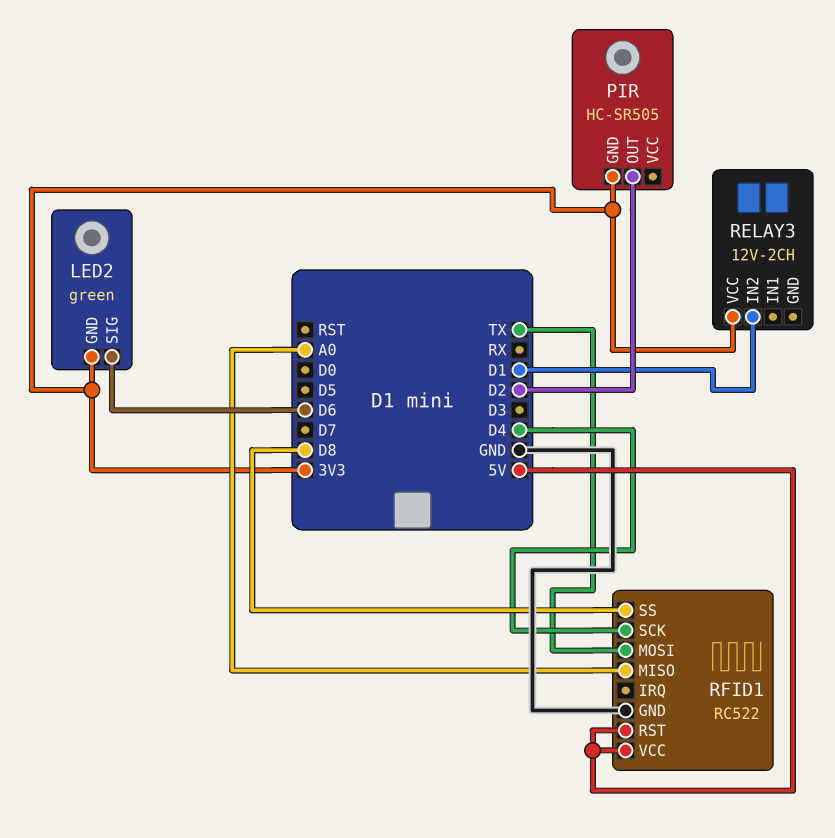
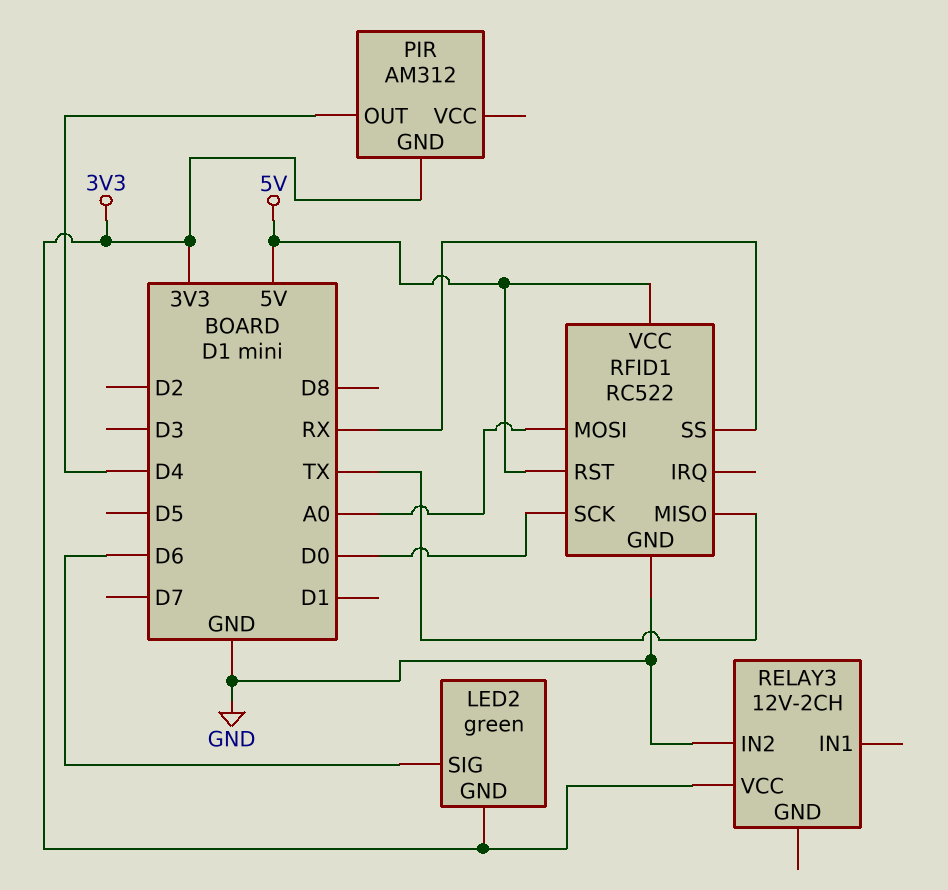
PIR: HC-SR505 -> AM312
PIR pin OUT: D2 -> D4
RELAY3 pin IN2: D1 -> GND
RFID1 pin MISO: A0 -> TX
RFID1 pin MOSI: TX -> A0
RFID1 pin SCK: D4 -> D0
RFID1 pin SS: D8 -> RX

